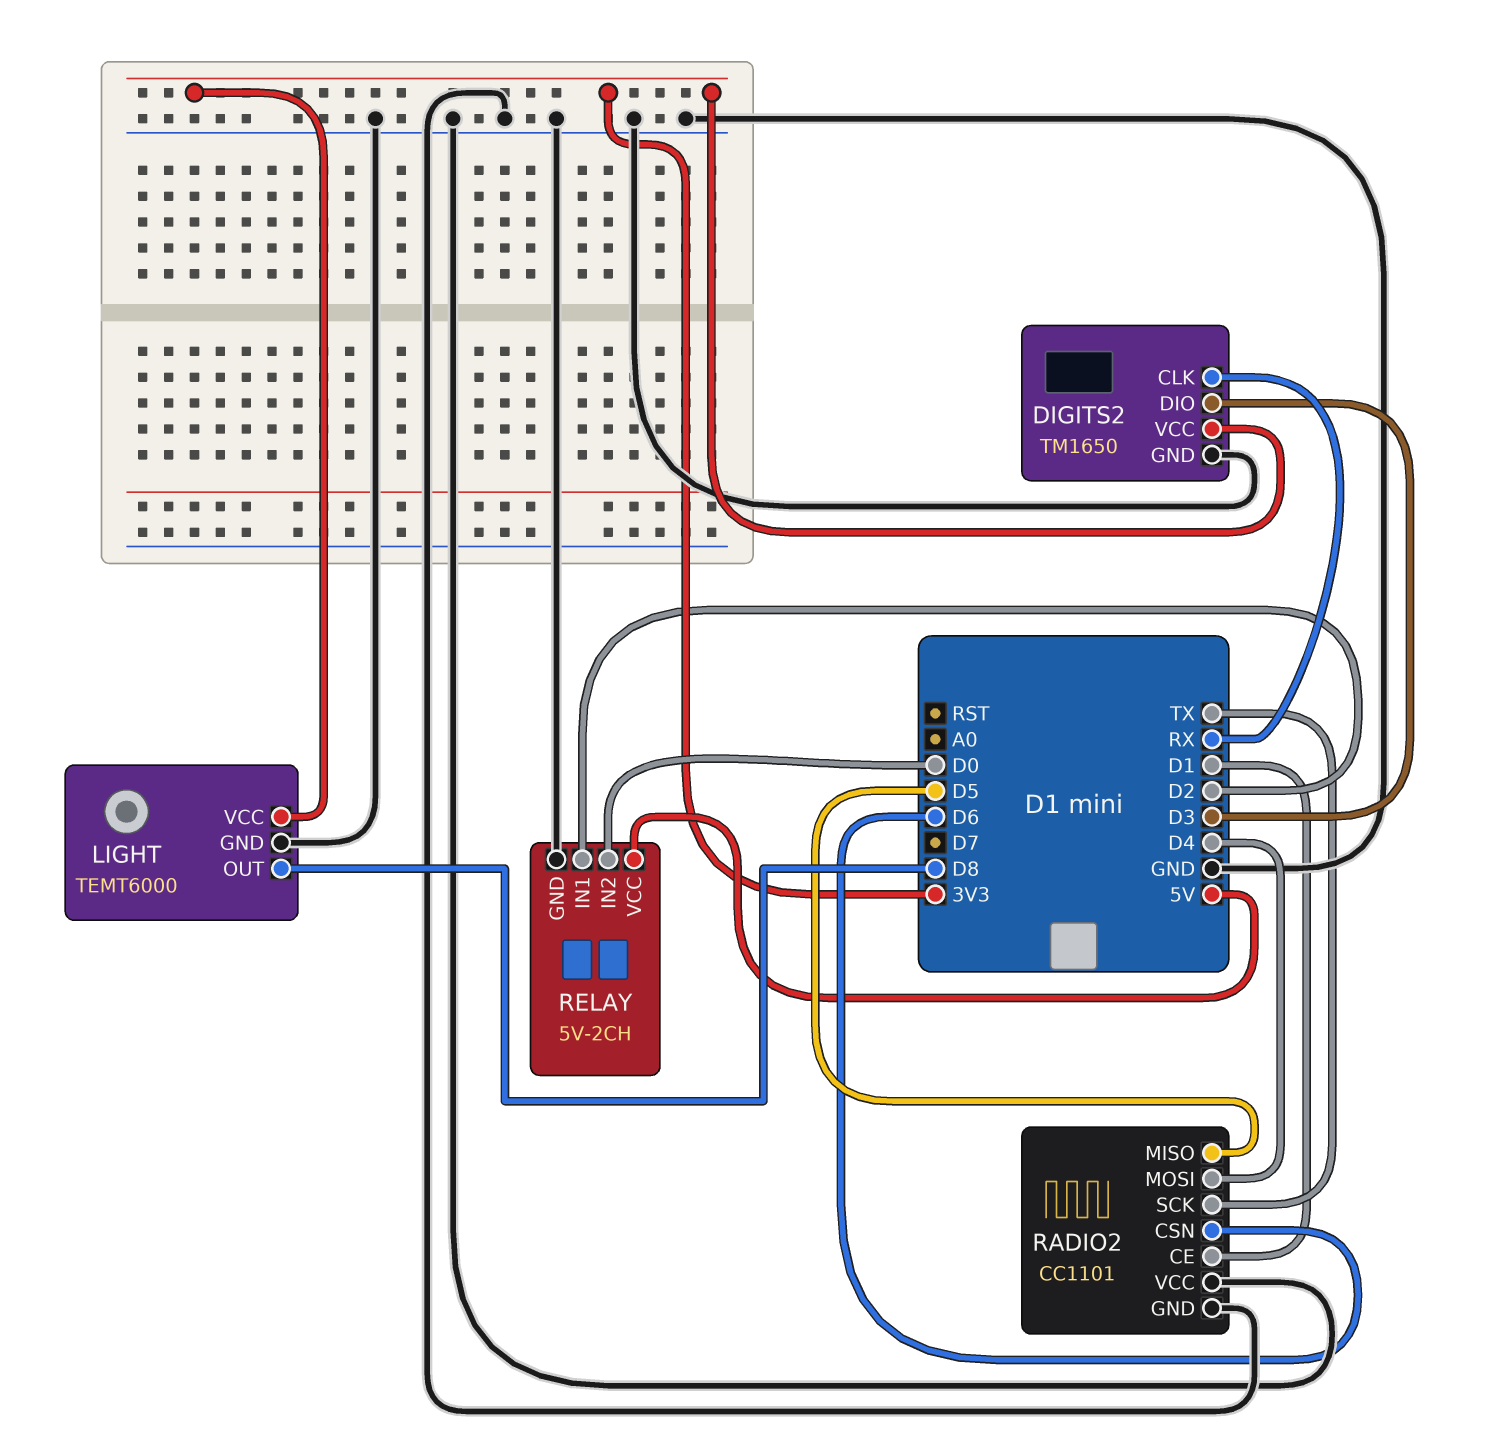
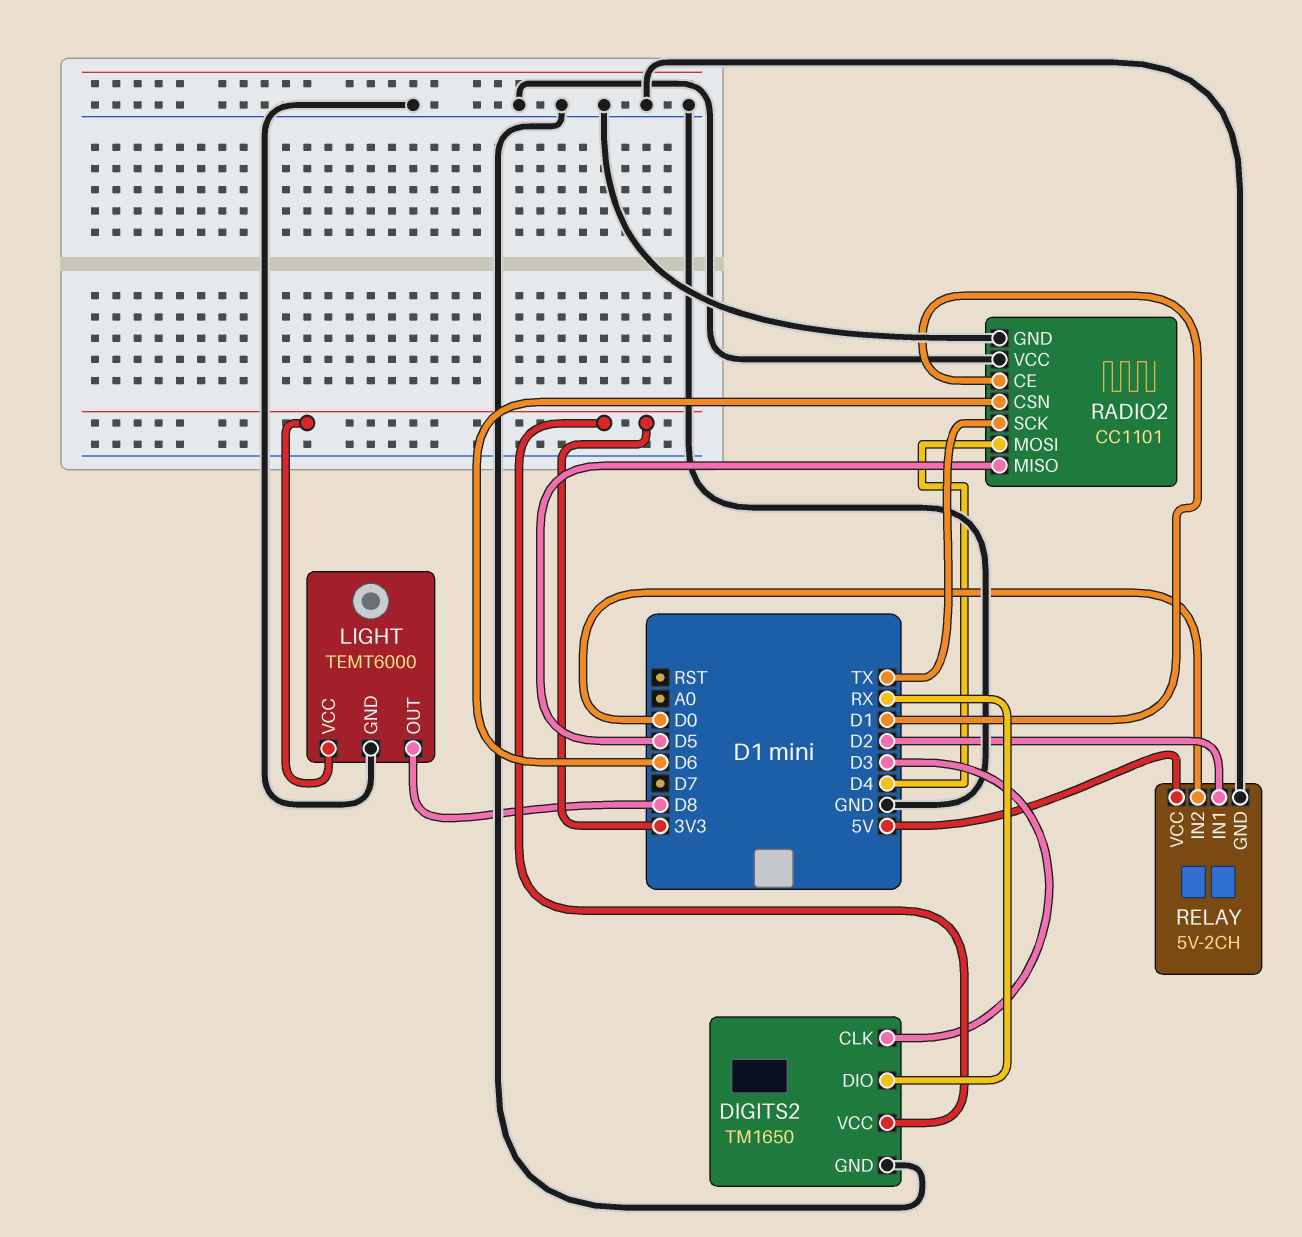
DIGITS2 pin CLK: RX -> D3
DIGITS2 pin DIO: D3 -> RX

